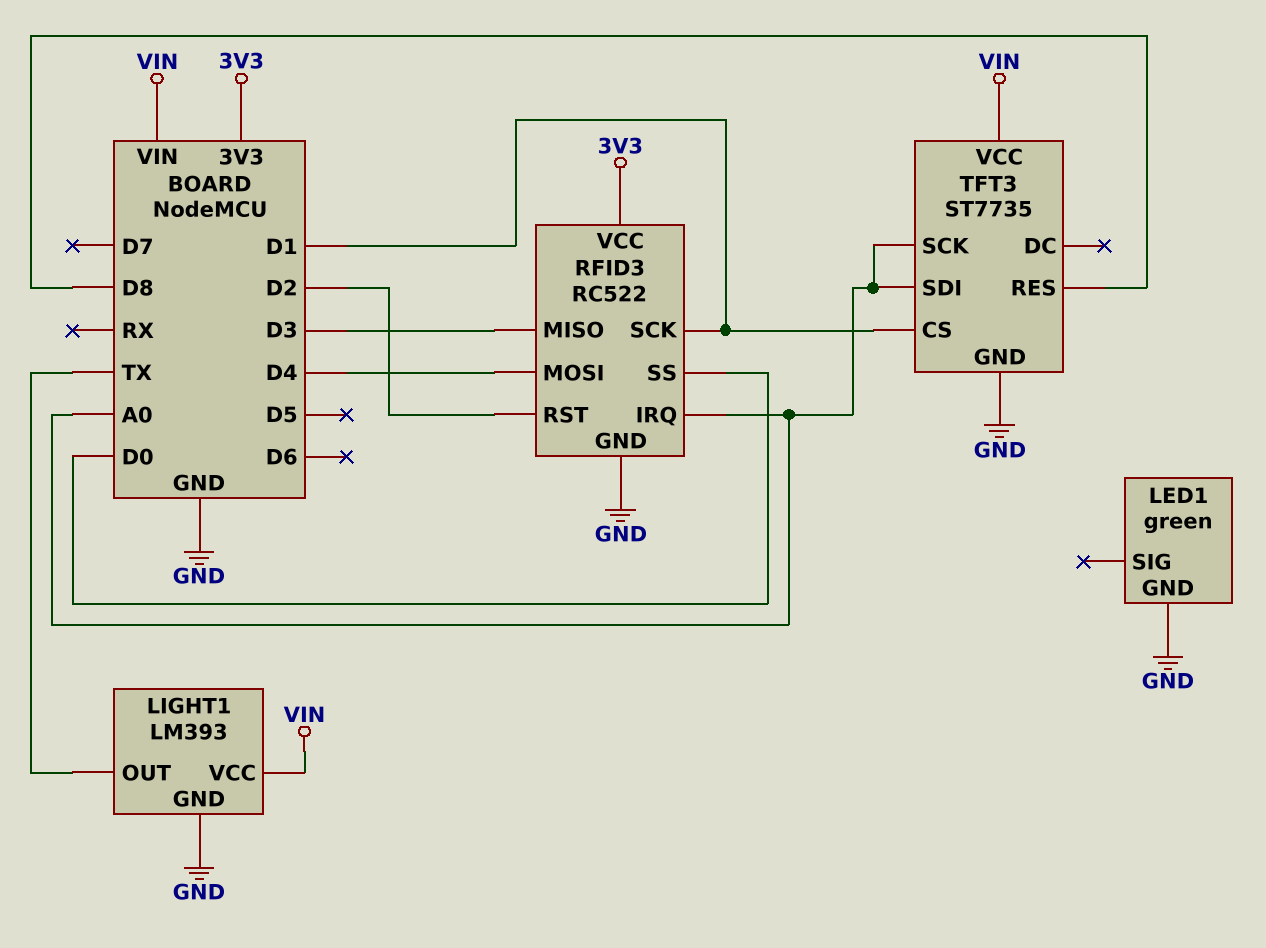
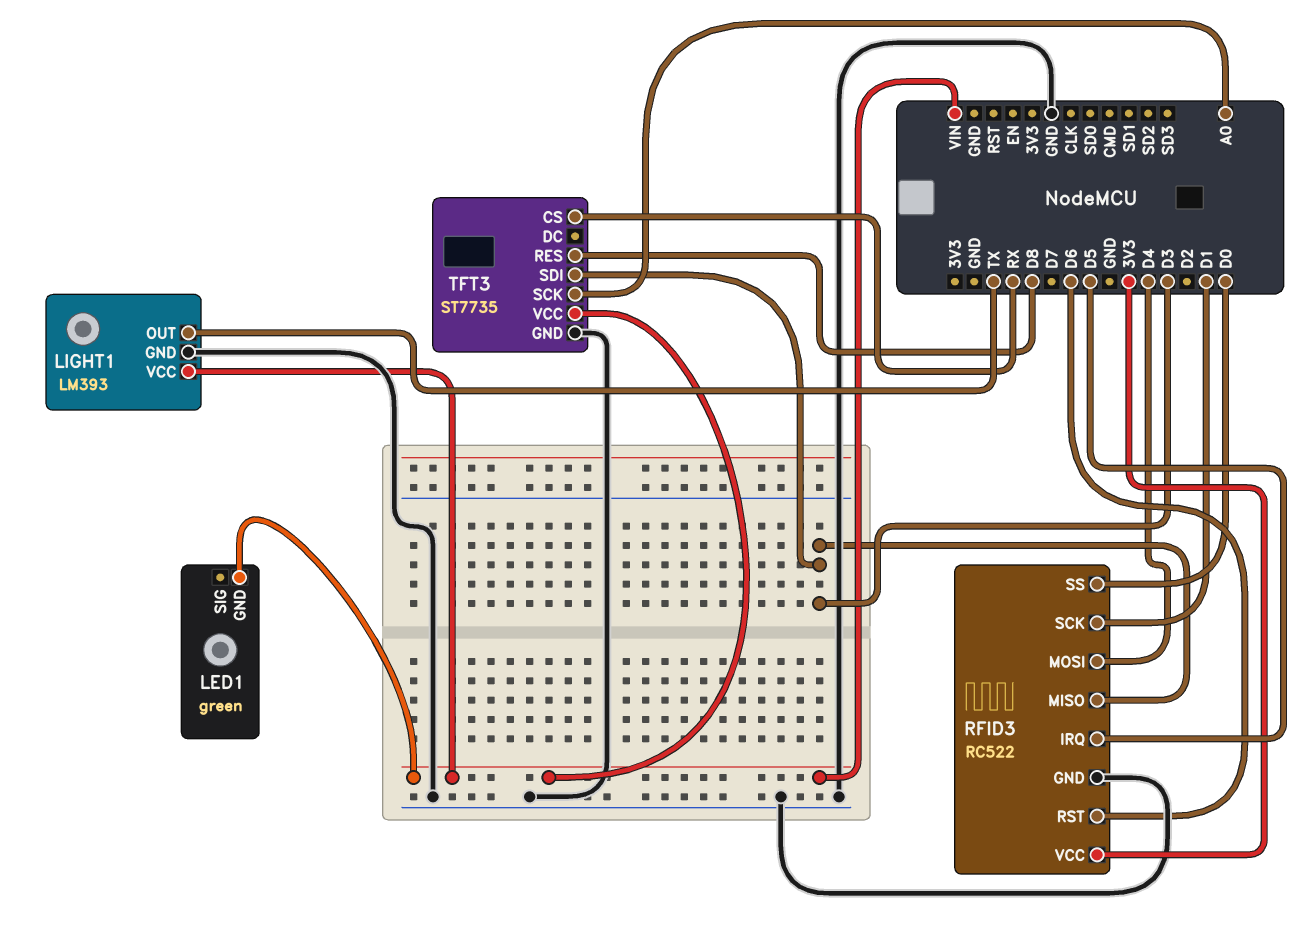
LED1 pin GND: GND -> VIN
RFID3 pin IRQ: A0 -> D5
RFID3 pin RST: D2 -> D6
TFT3 pin CS: D1 -> RX
TFT3 pin SDI: A0 -> D3

